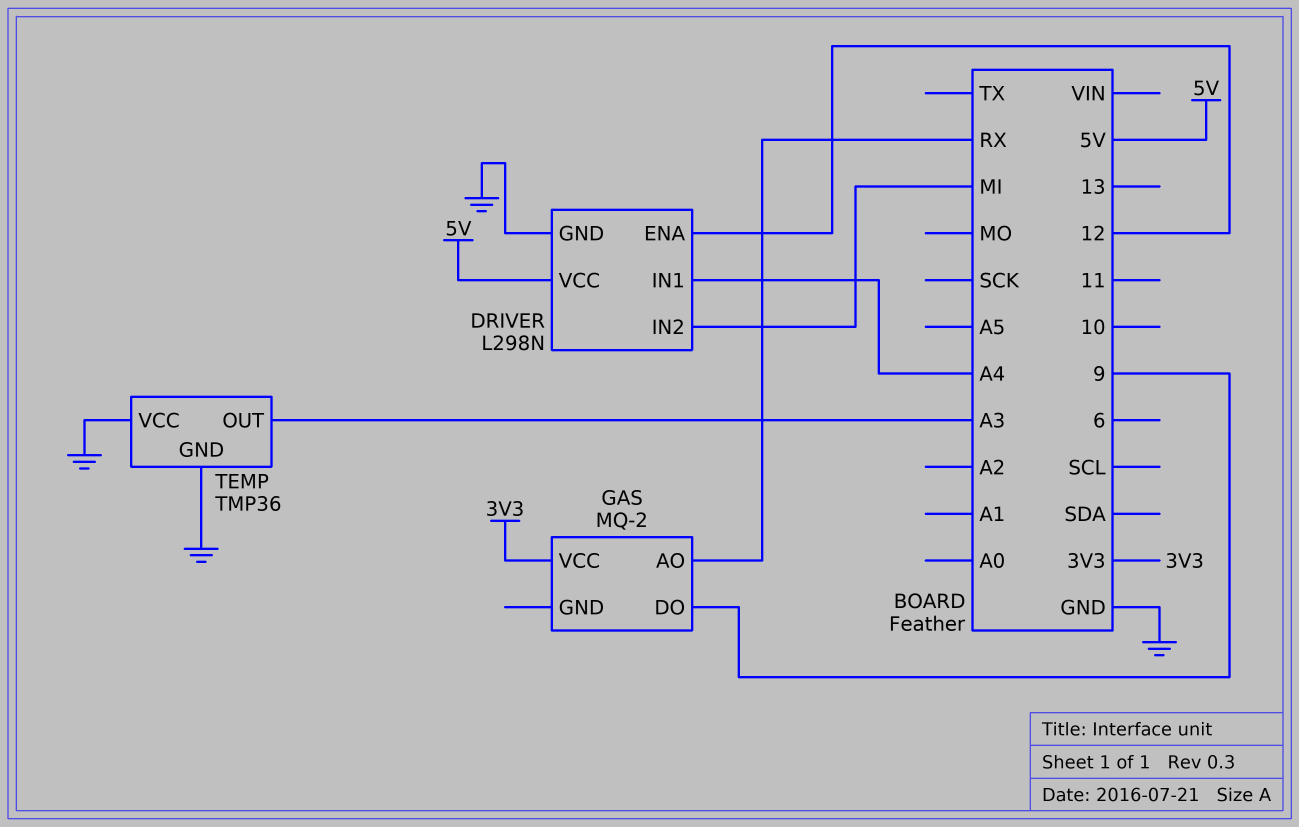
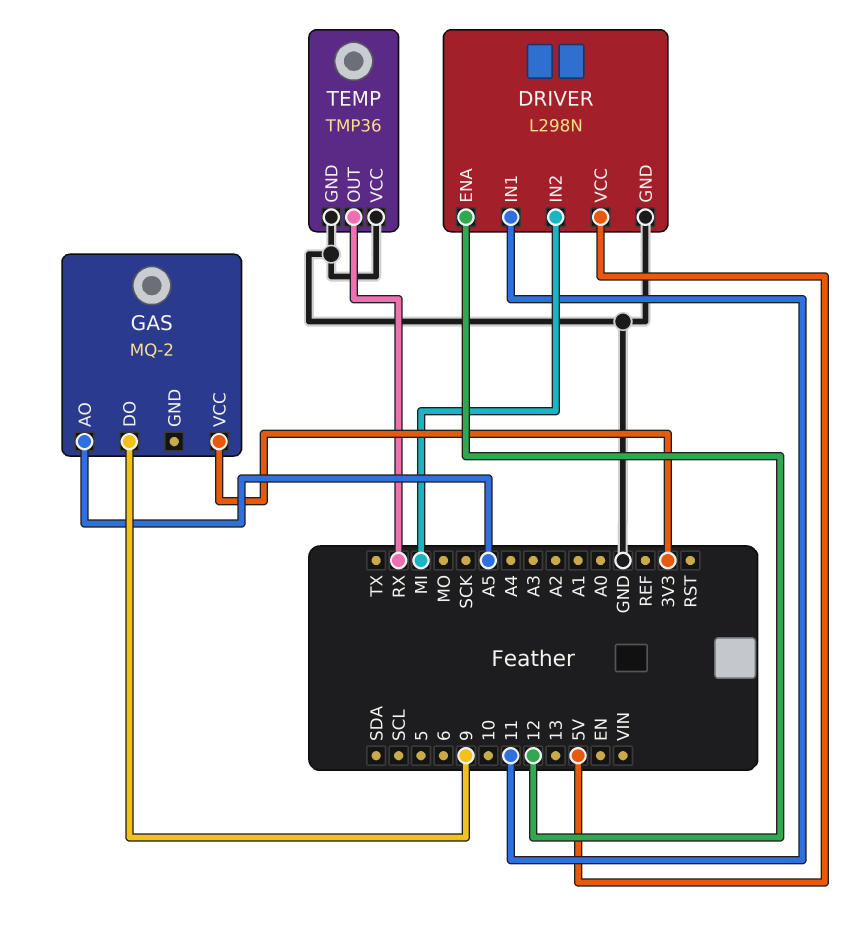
DRIVER pin IN1: A4 -> 11
GAS pin AO: RX -> A5
TEMP pin OUT: A3 -> RX

